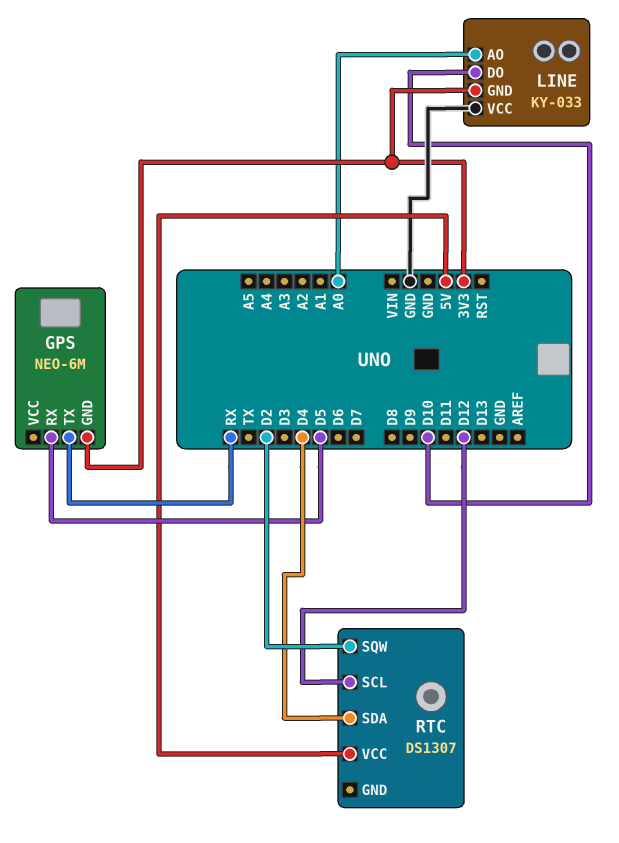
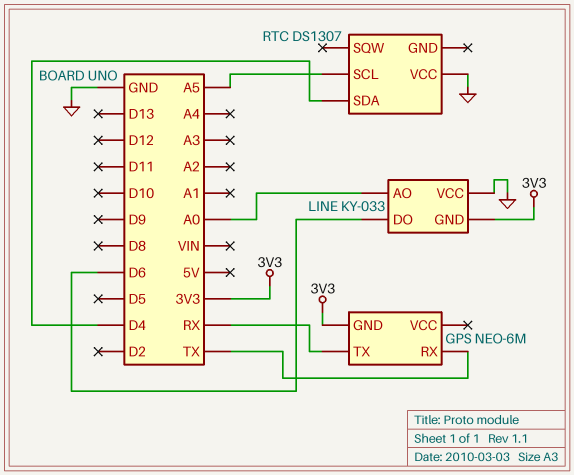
GPS pin RX: D5 -> TX
LINE pin DO: D10 -> D6
RTC pin SCL: D12 -> A5
RTC pin SQW: D2 -> none
RTC pin VCC: 5V -> GND

